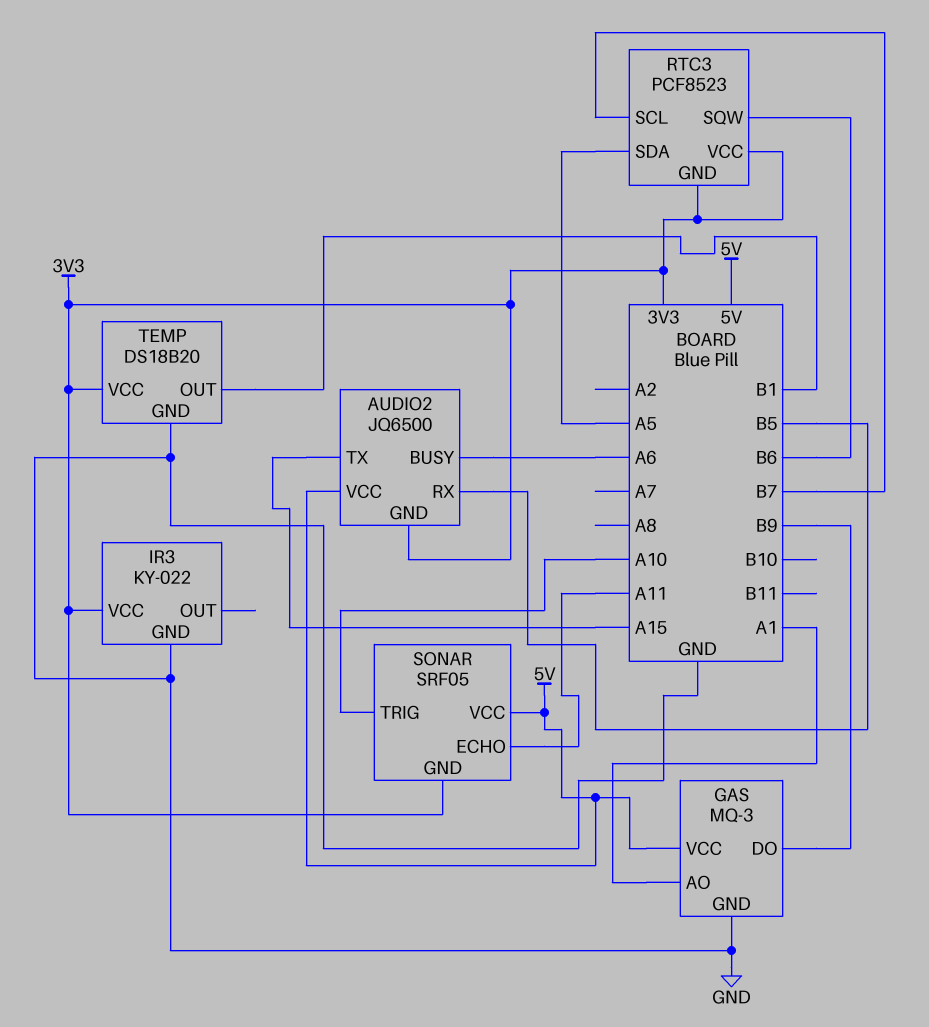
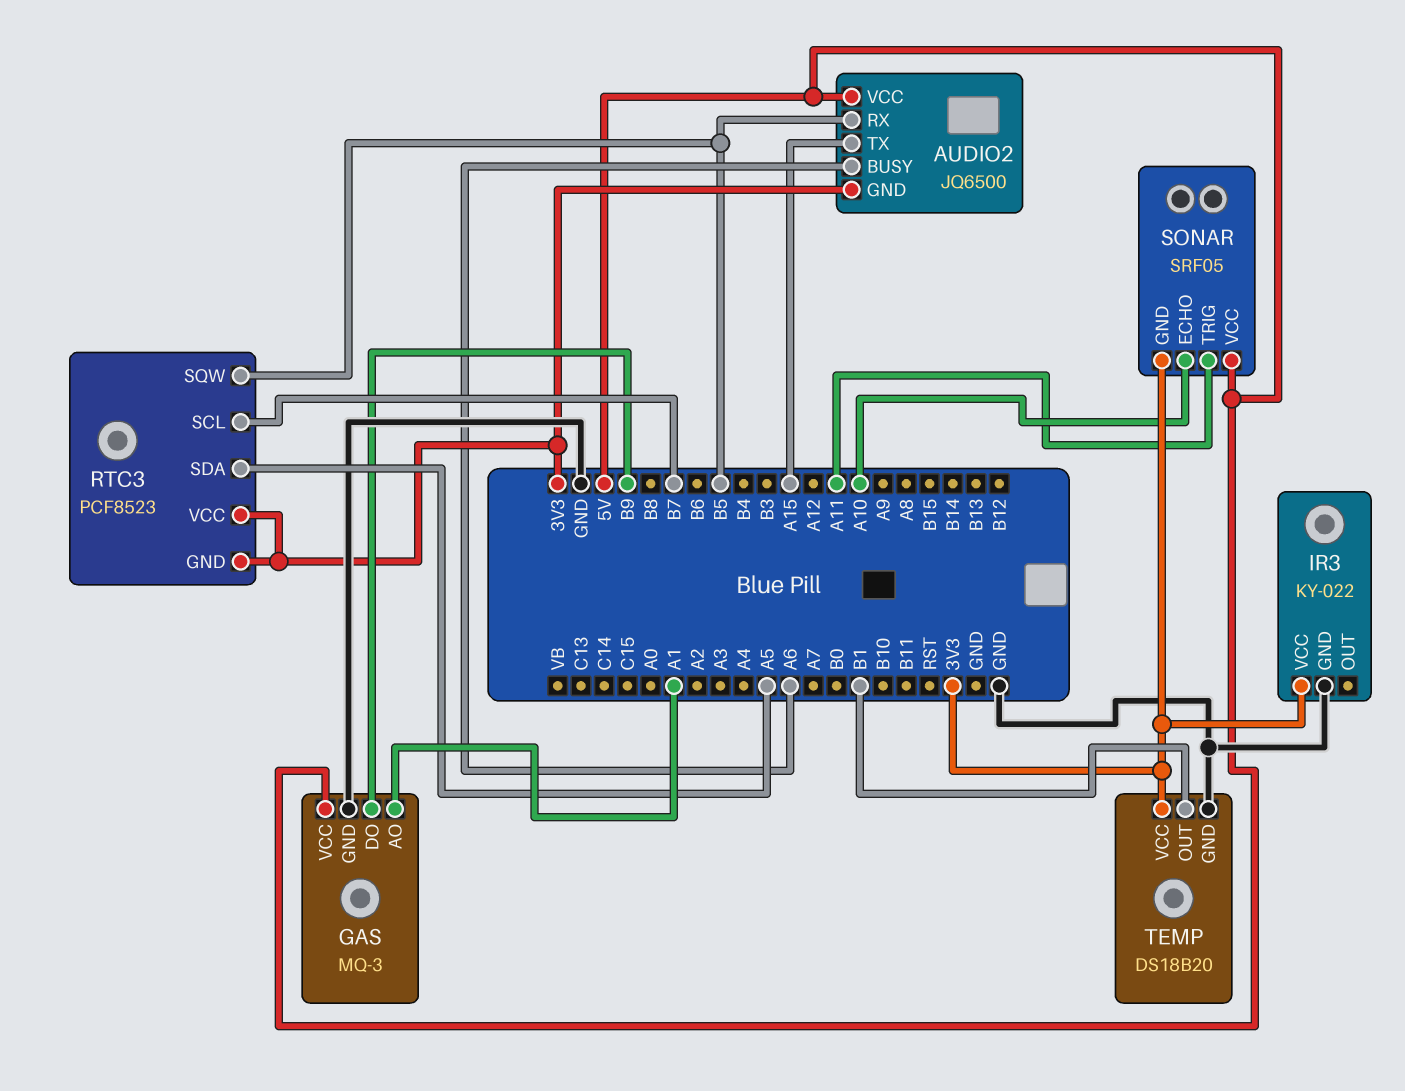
RTC3 pin SQW: B6 -> B5
SONAR pin ECHO: A11 -> A10
SONAR pin TRIG: A10 -> A11

